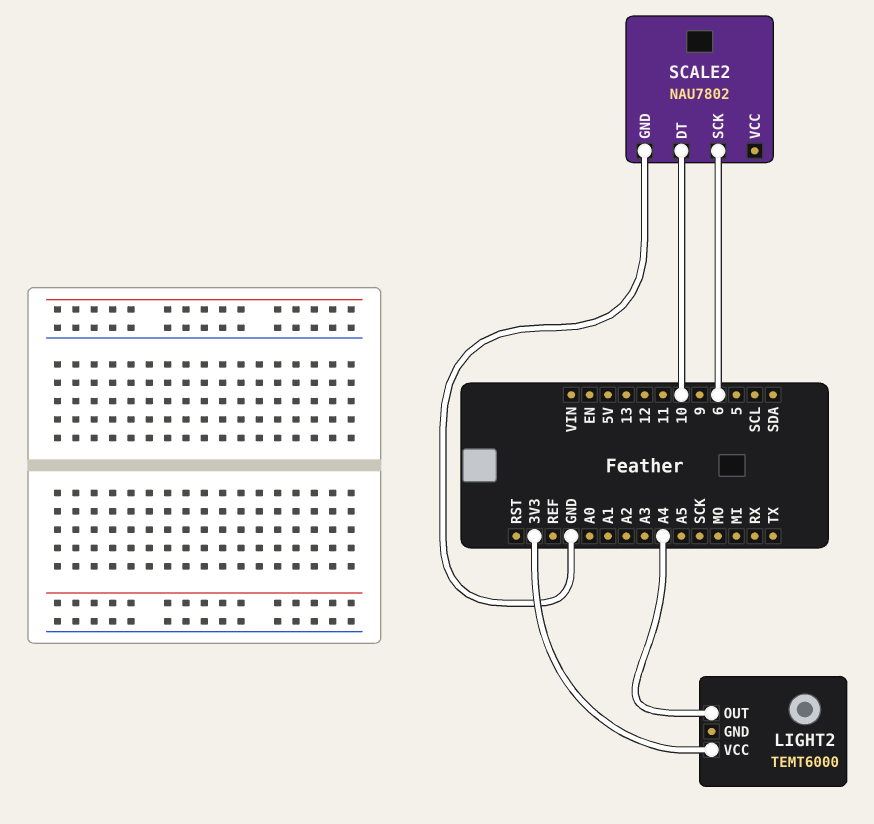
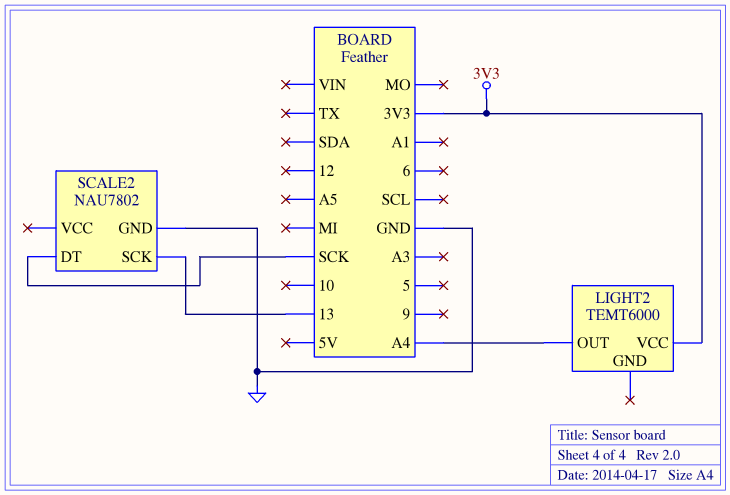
SCALE2 pin DT: 10 -> SCK
SCALE2 pin SCK: 6 -> 13

